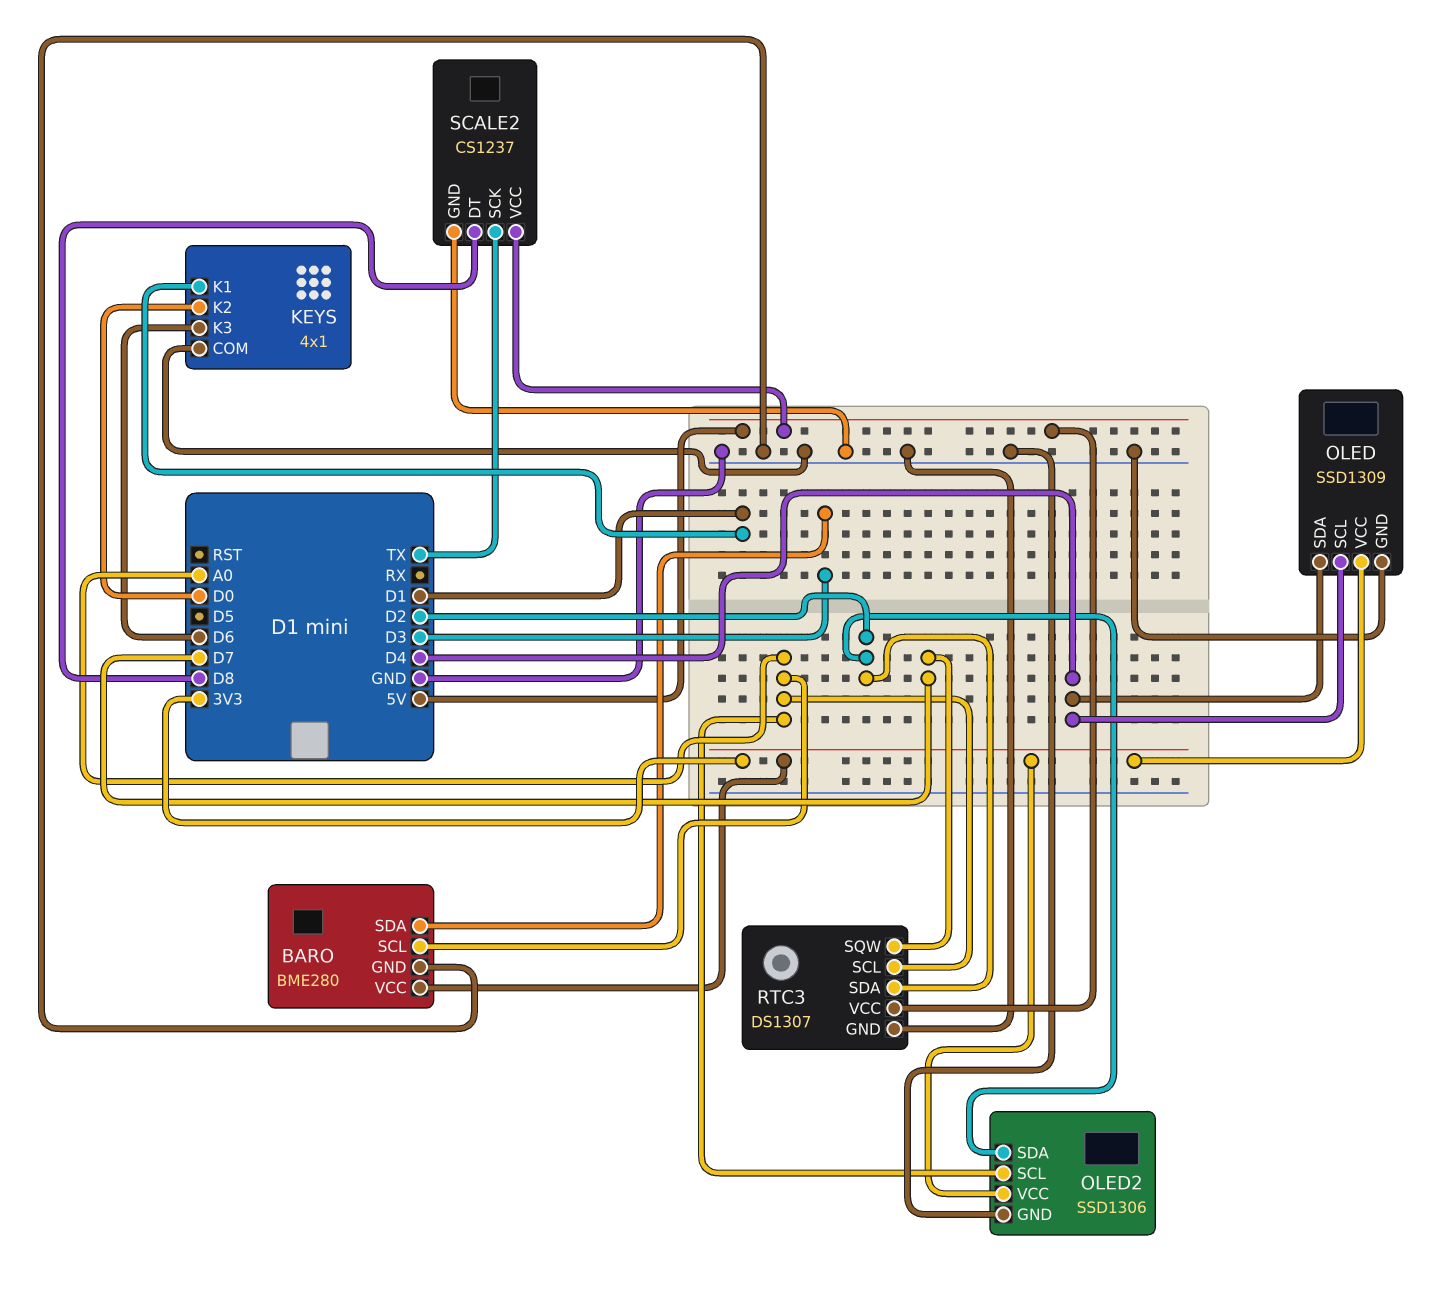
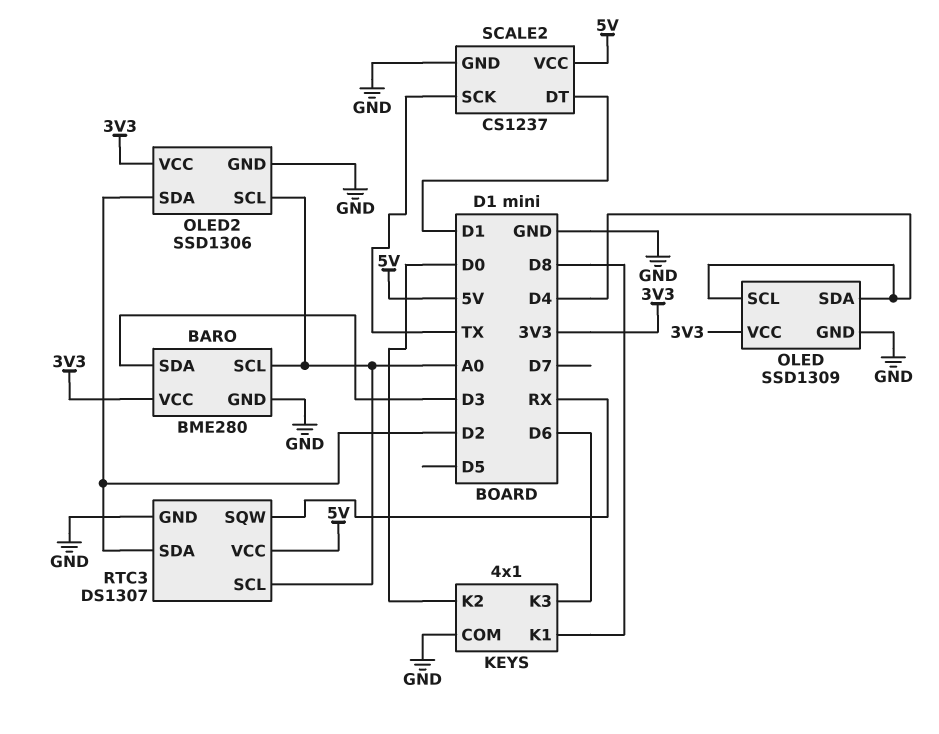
KEYS pin K1: D1 -> D8
RTC3 pin SQW: D7 -> RX
SCALE2 pin DT: D8 -> D1

